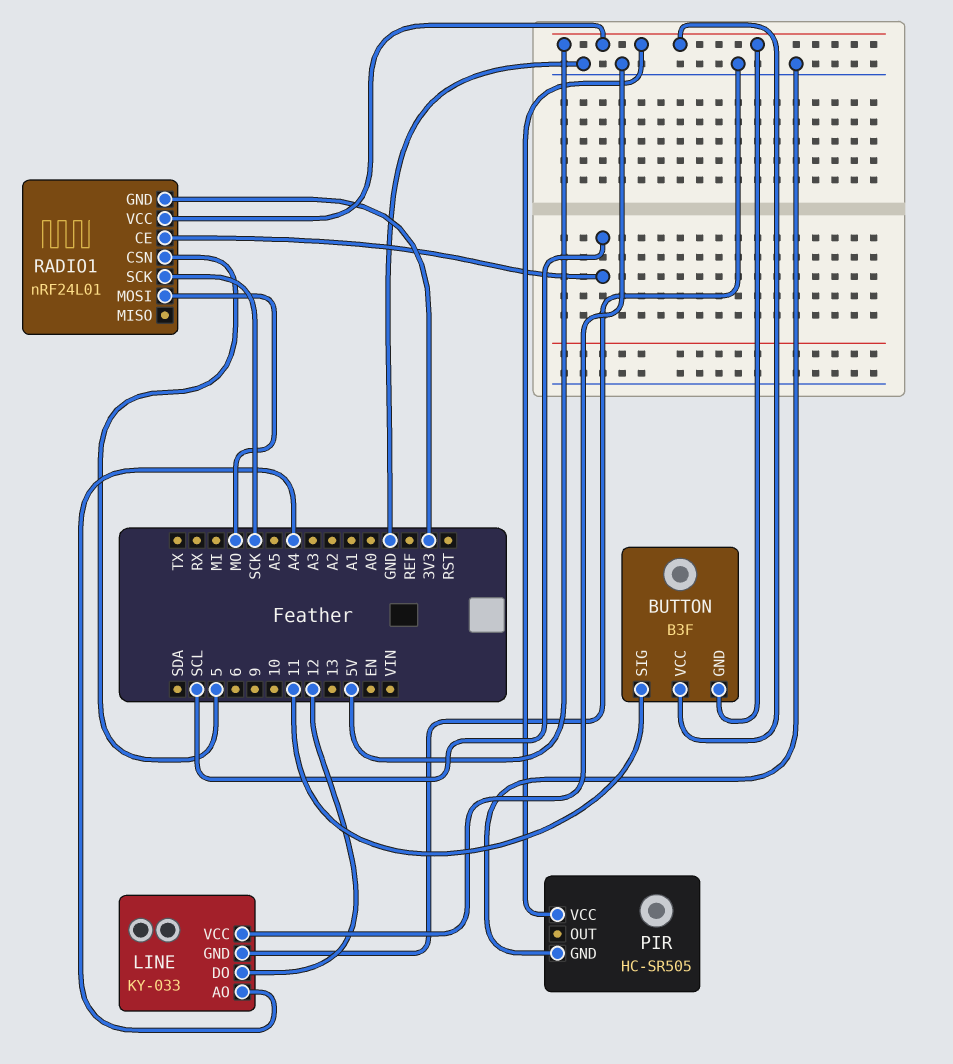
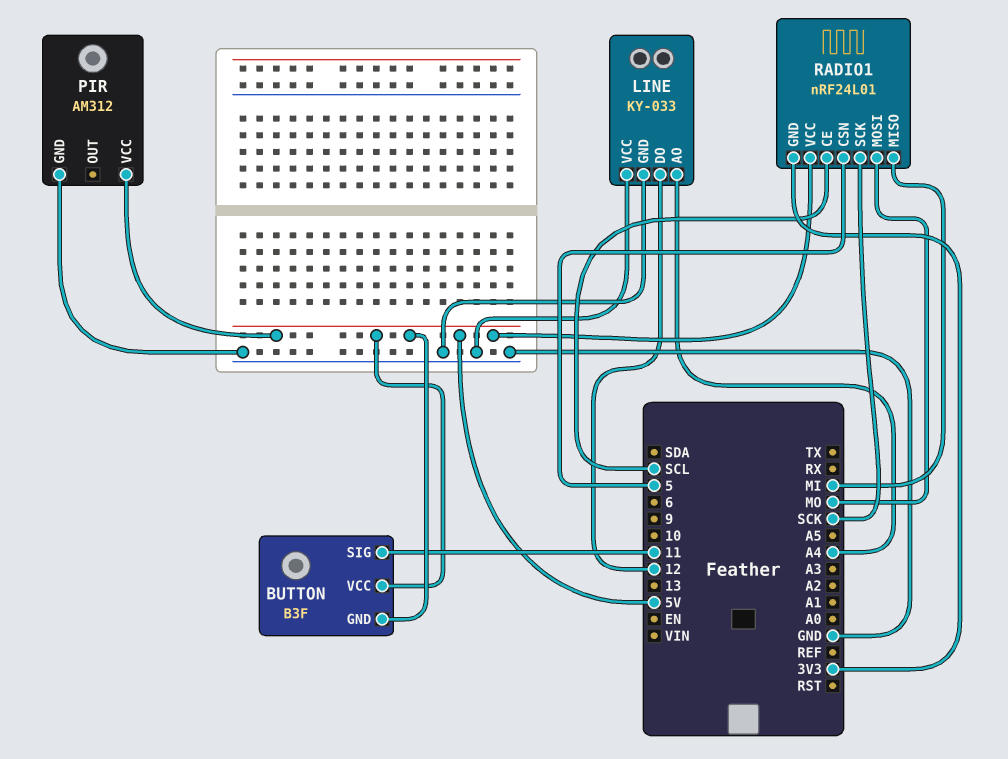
PIR: HC-SR505 -> AM312
RADIO1 pin MISO: none -> MI

